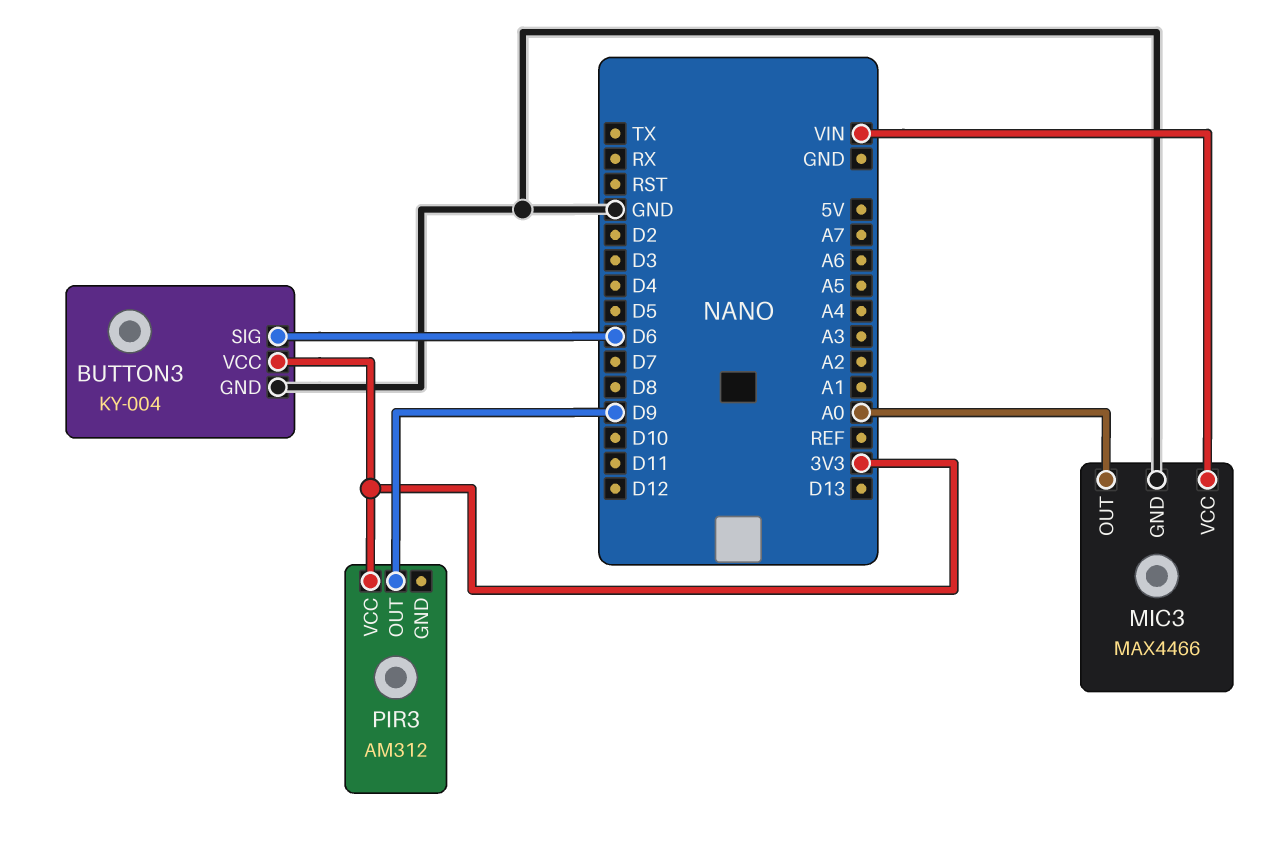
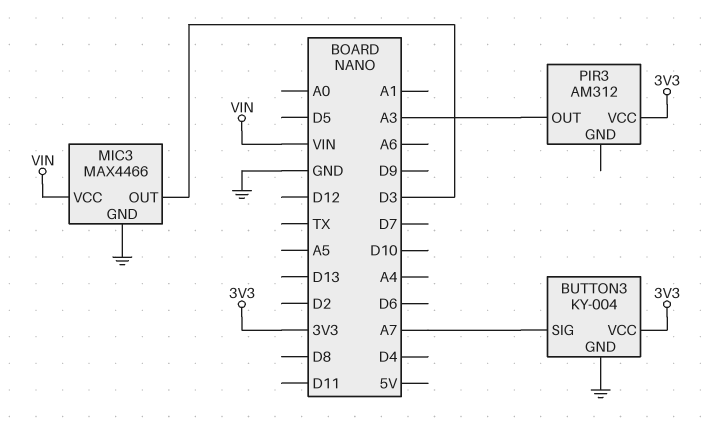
BUTTON3 pin SIG: D6 -> A7
MIC3 pin OUT: A0 -> D3
PIR3 pin OUT: D9 -> A3

